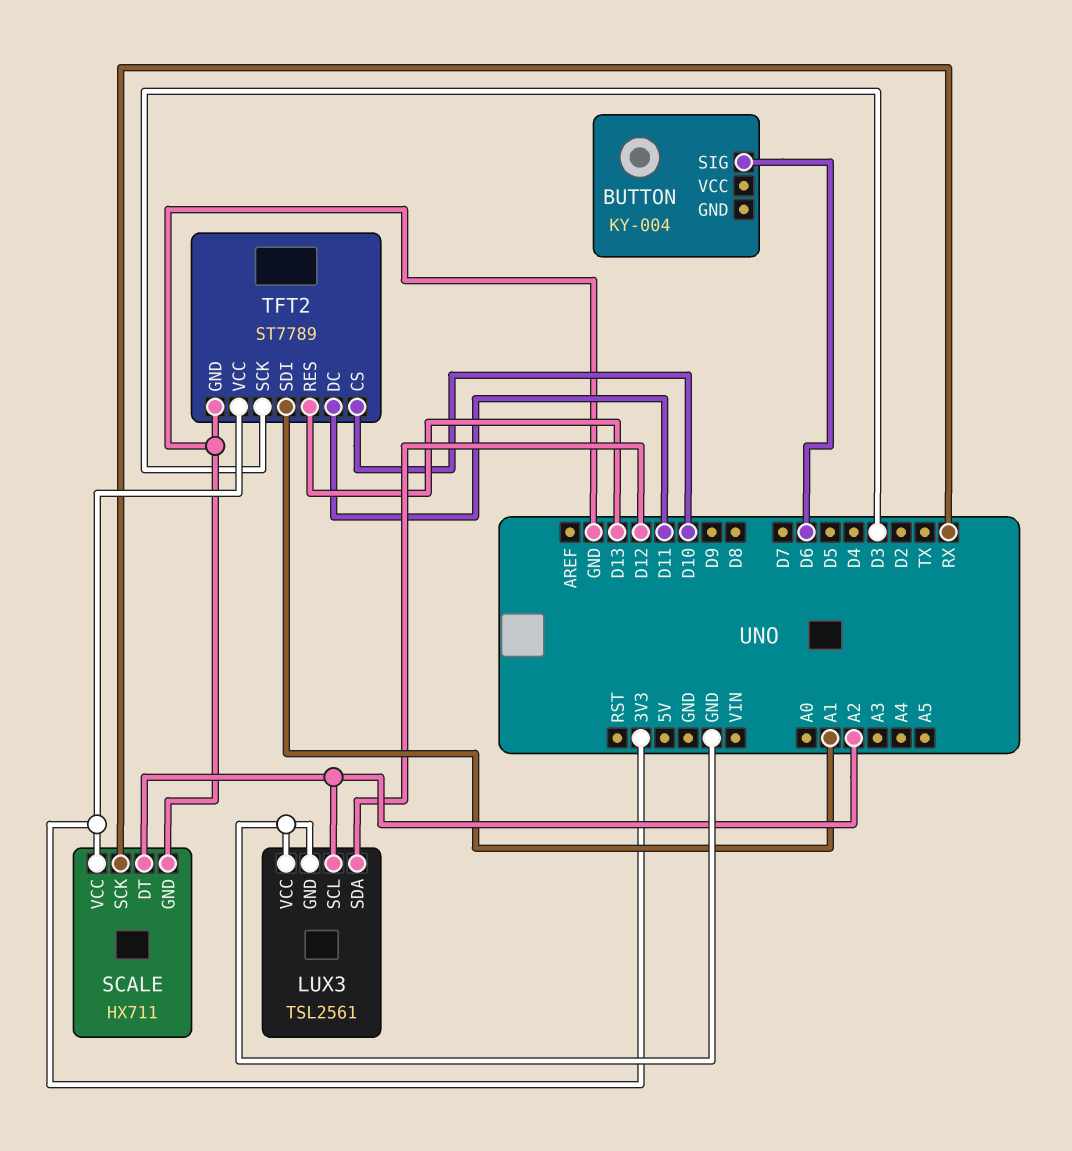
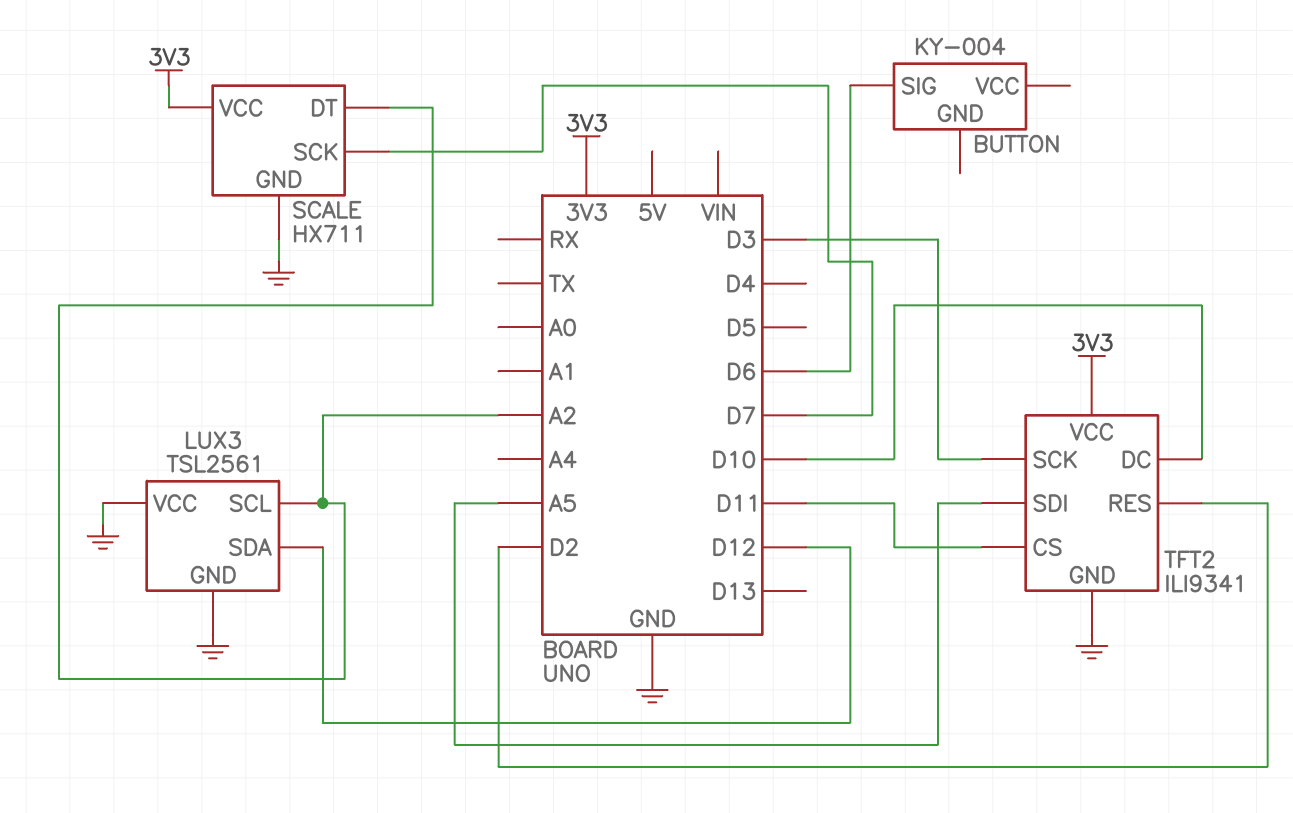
SCALE pin SCK: RX -> D7
TFT2: ST7789 -> ILI9341
TFT2 pin CS: D10 -> D11
TFT2 pin DC: D11 -> D10
TFT2 pin RES: D13 -> D2
TFT2 pin SDI: A1 -> A5

